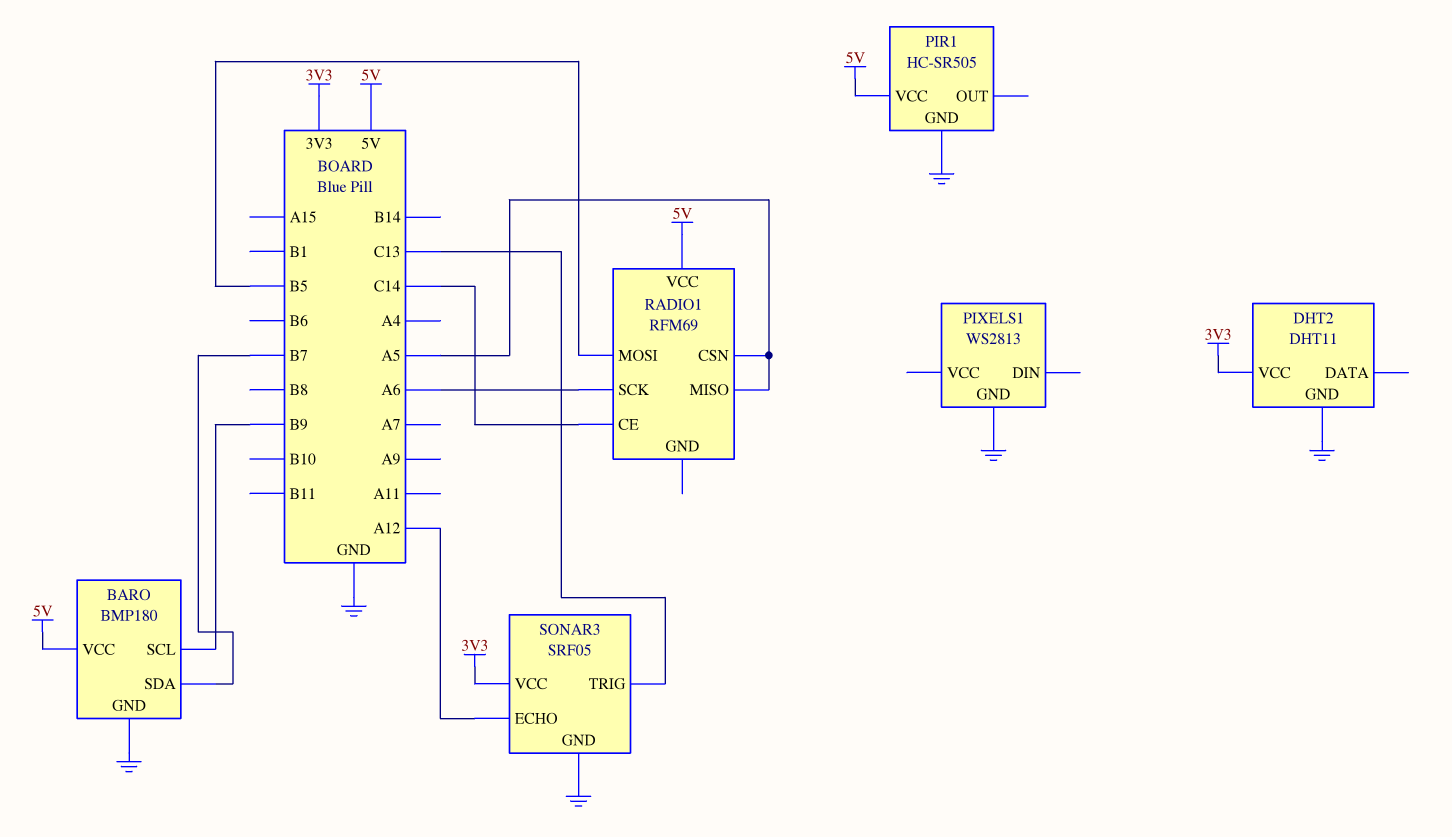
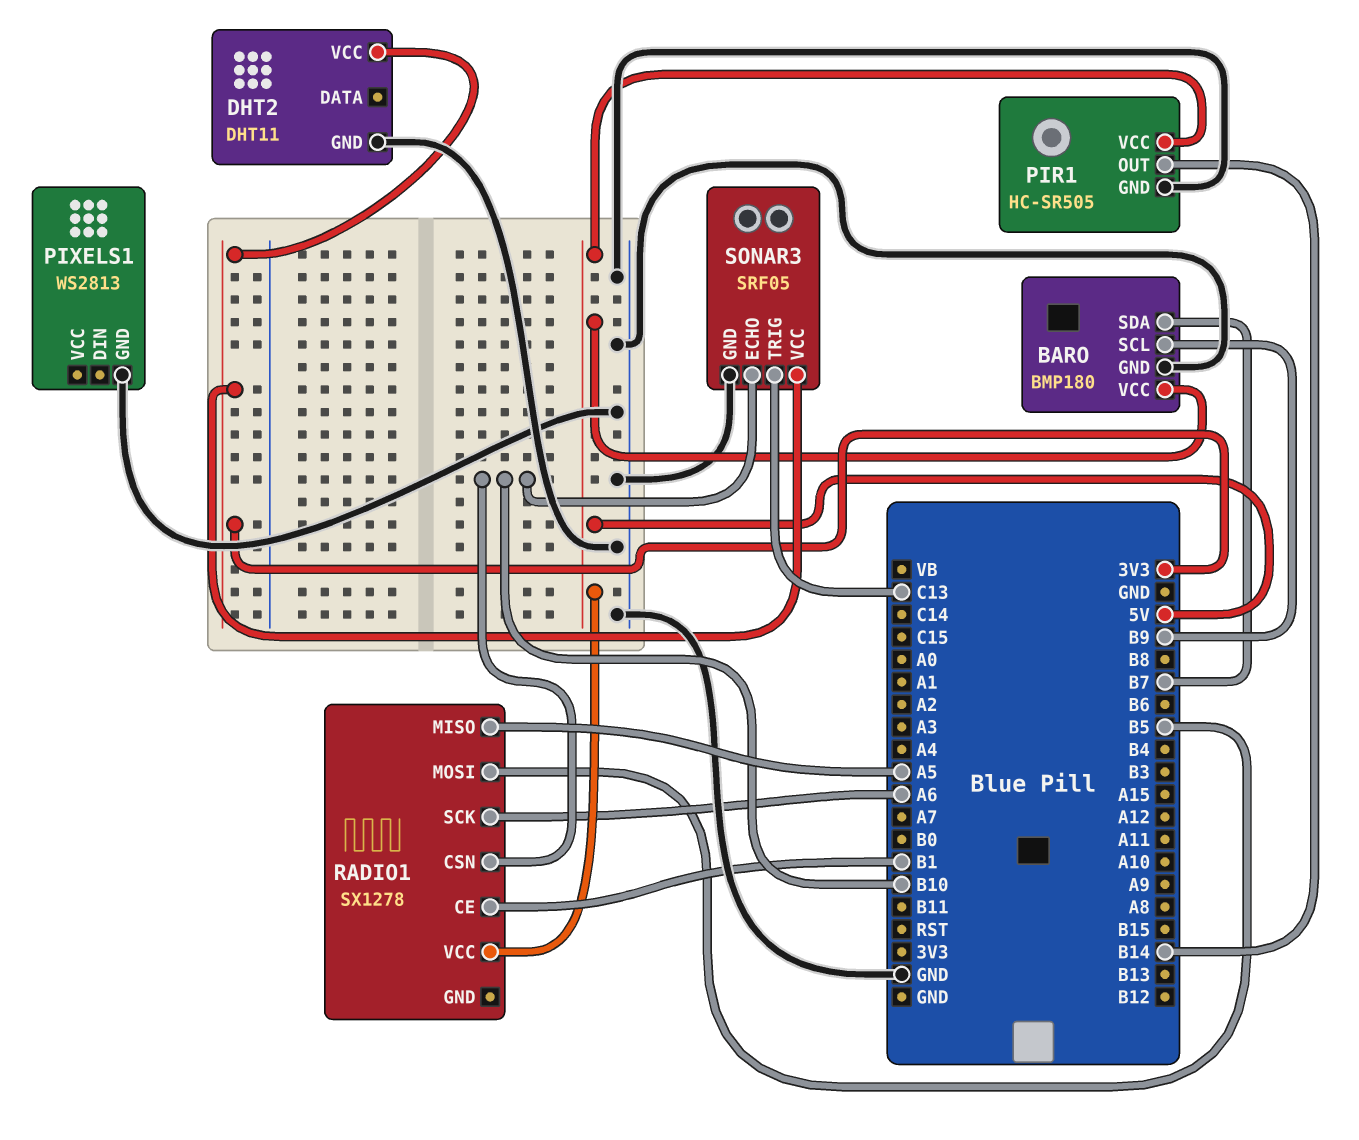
PIR1 pin OUT: none -> B14
RADIO1: RFM69 -> SX1278
RADIO1 pin CE: C14 -> B1
RADIO1 pin CSN: A5 -> B10
SONAR3 pin ECHO: A12 -> B10

